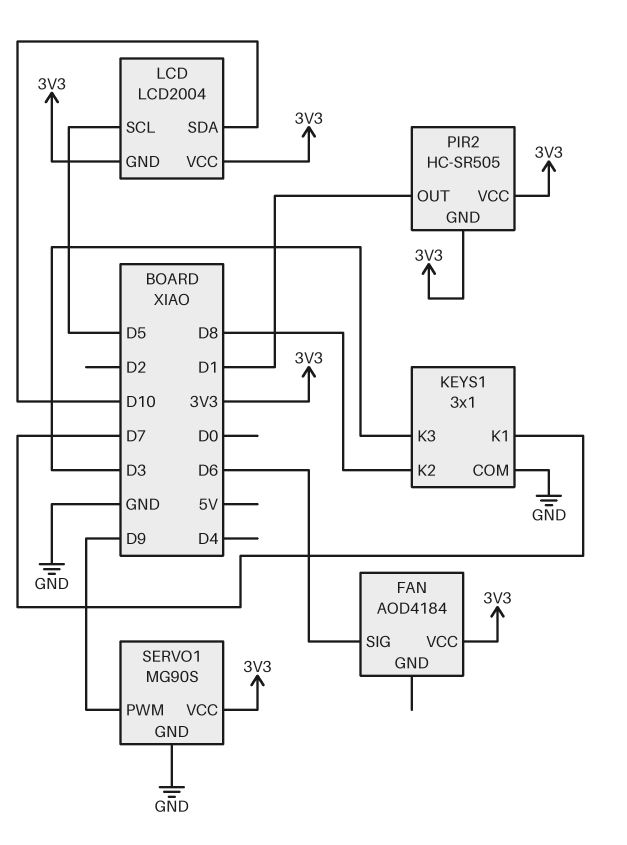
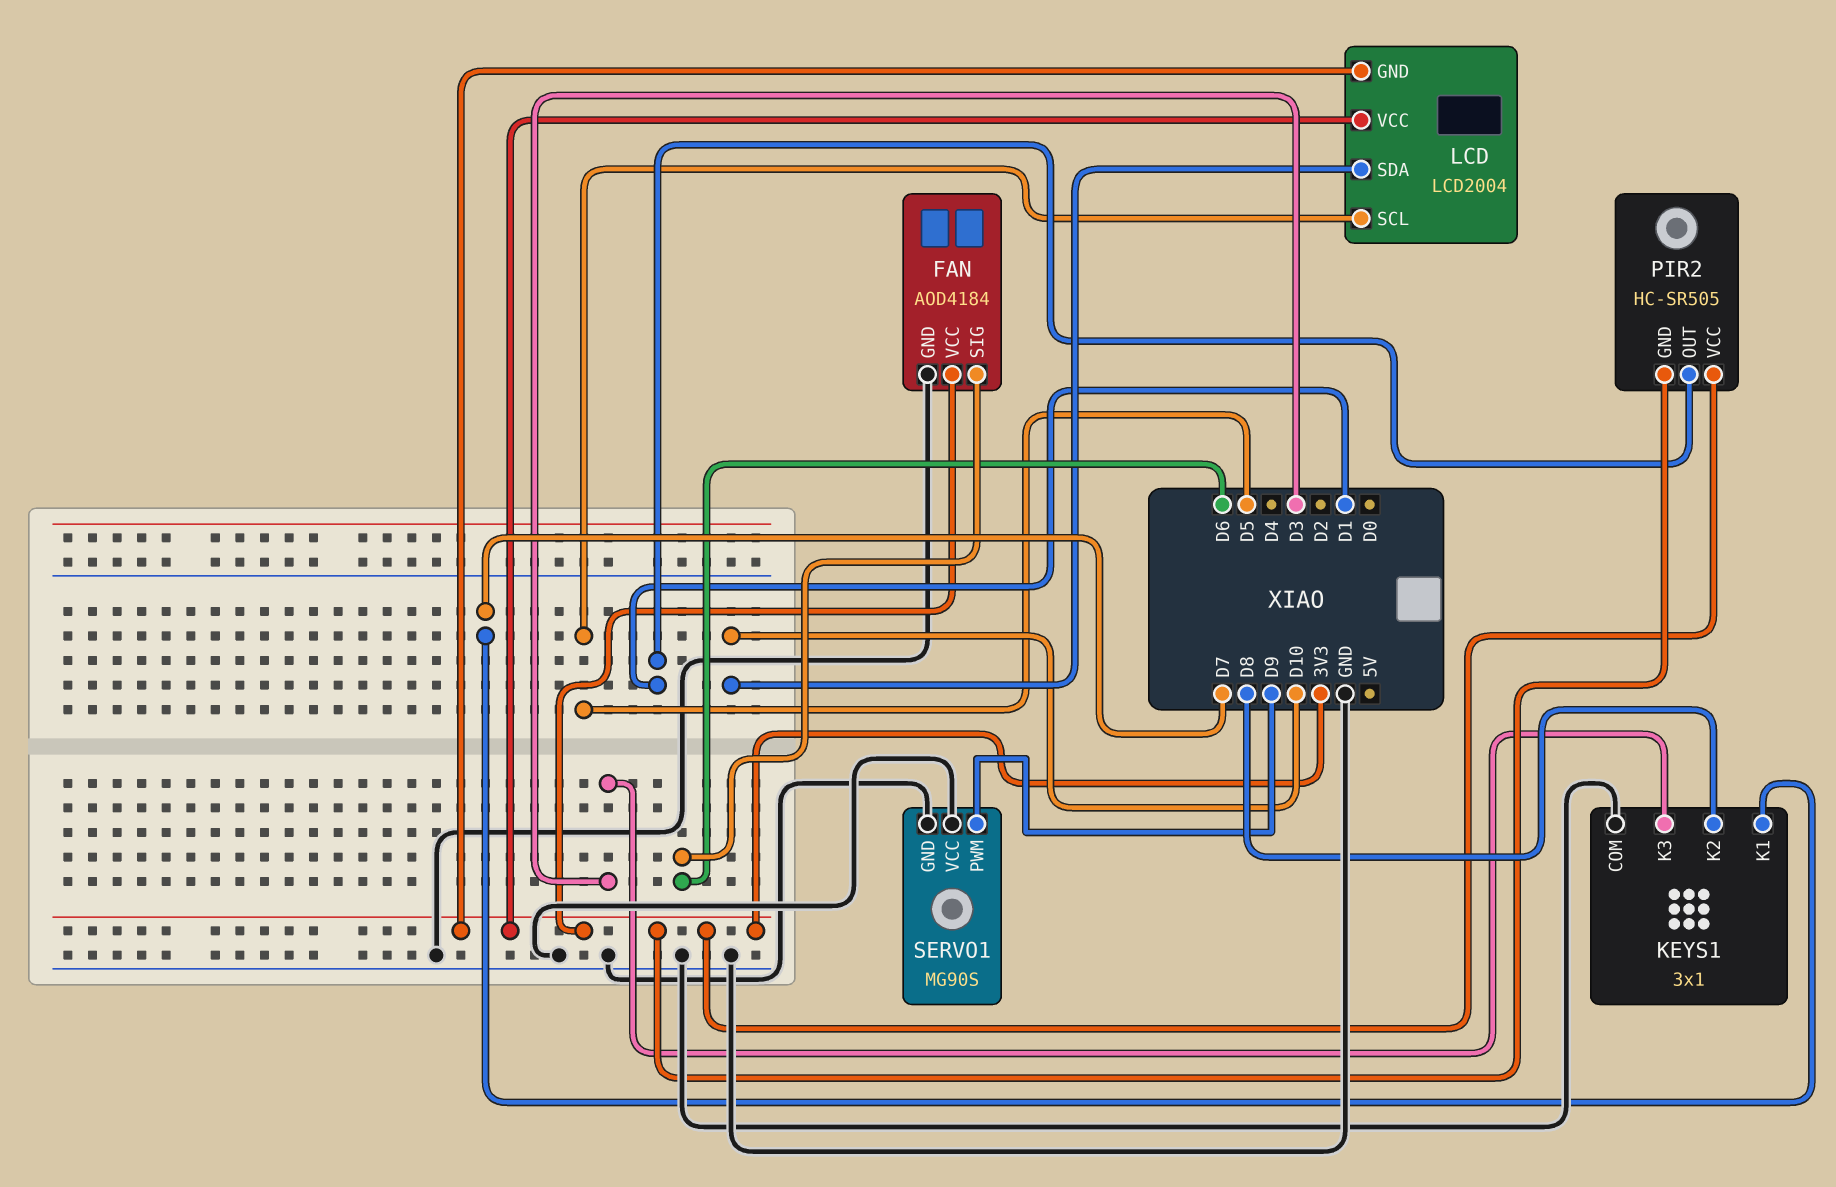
FAN pin GND: none -> GND
SERVO1 pin VCC: 3V3 -> GND

